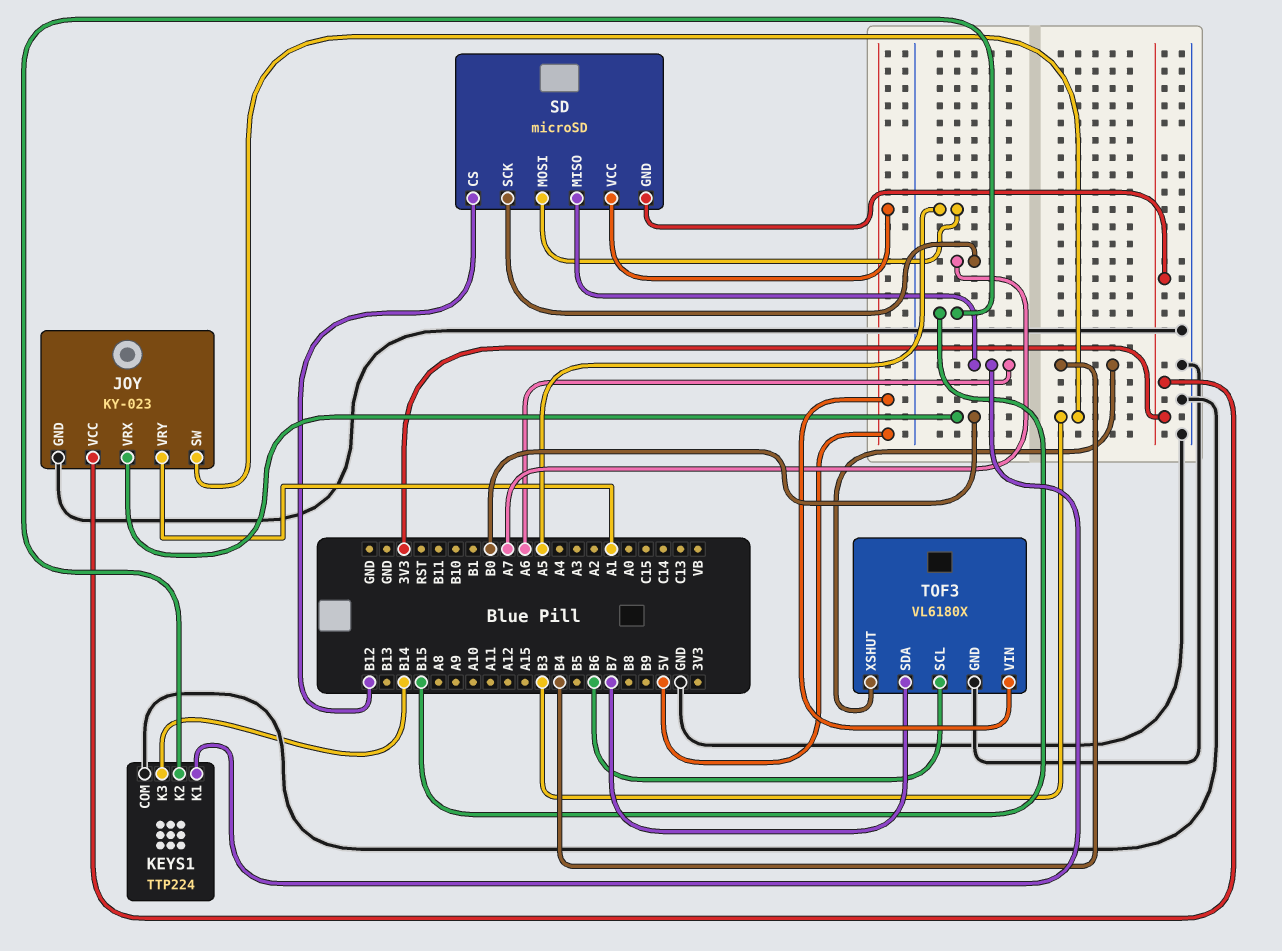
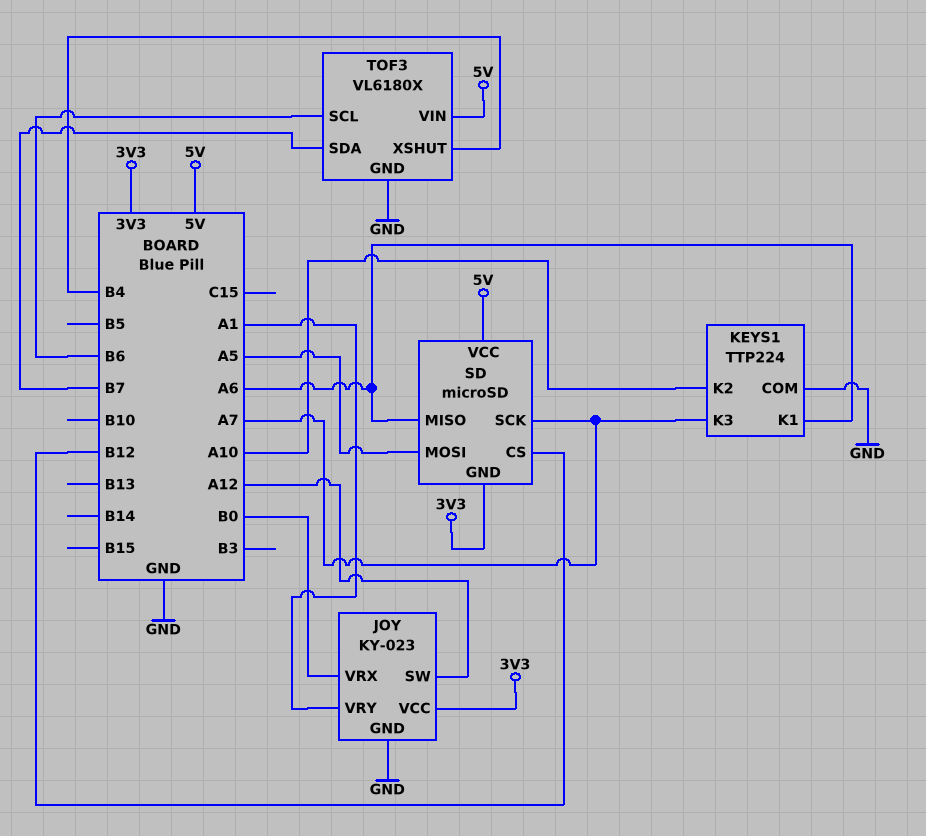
JOY pin SW: B3 -> A12
KEYS1 pin K2: B15 -> A10
KEYS1 pin K3: B14 -> A7

